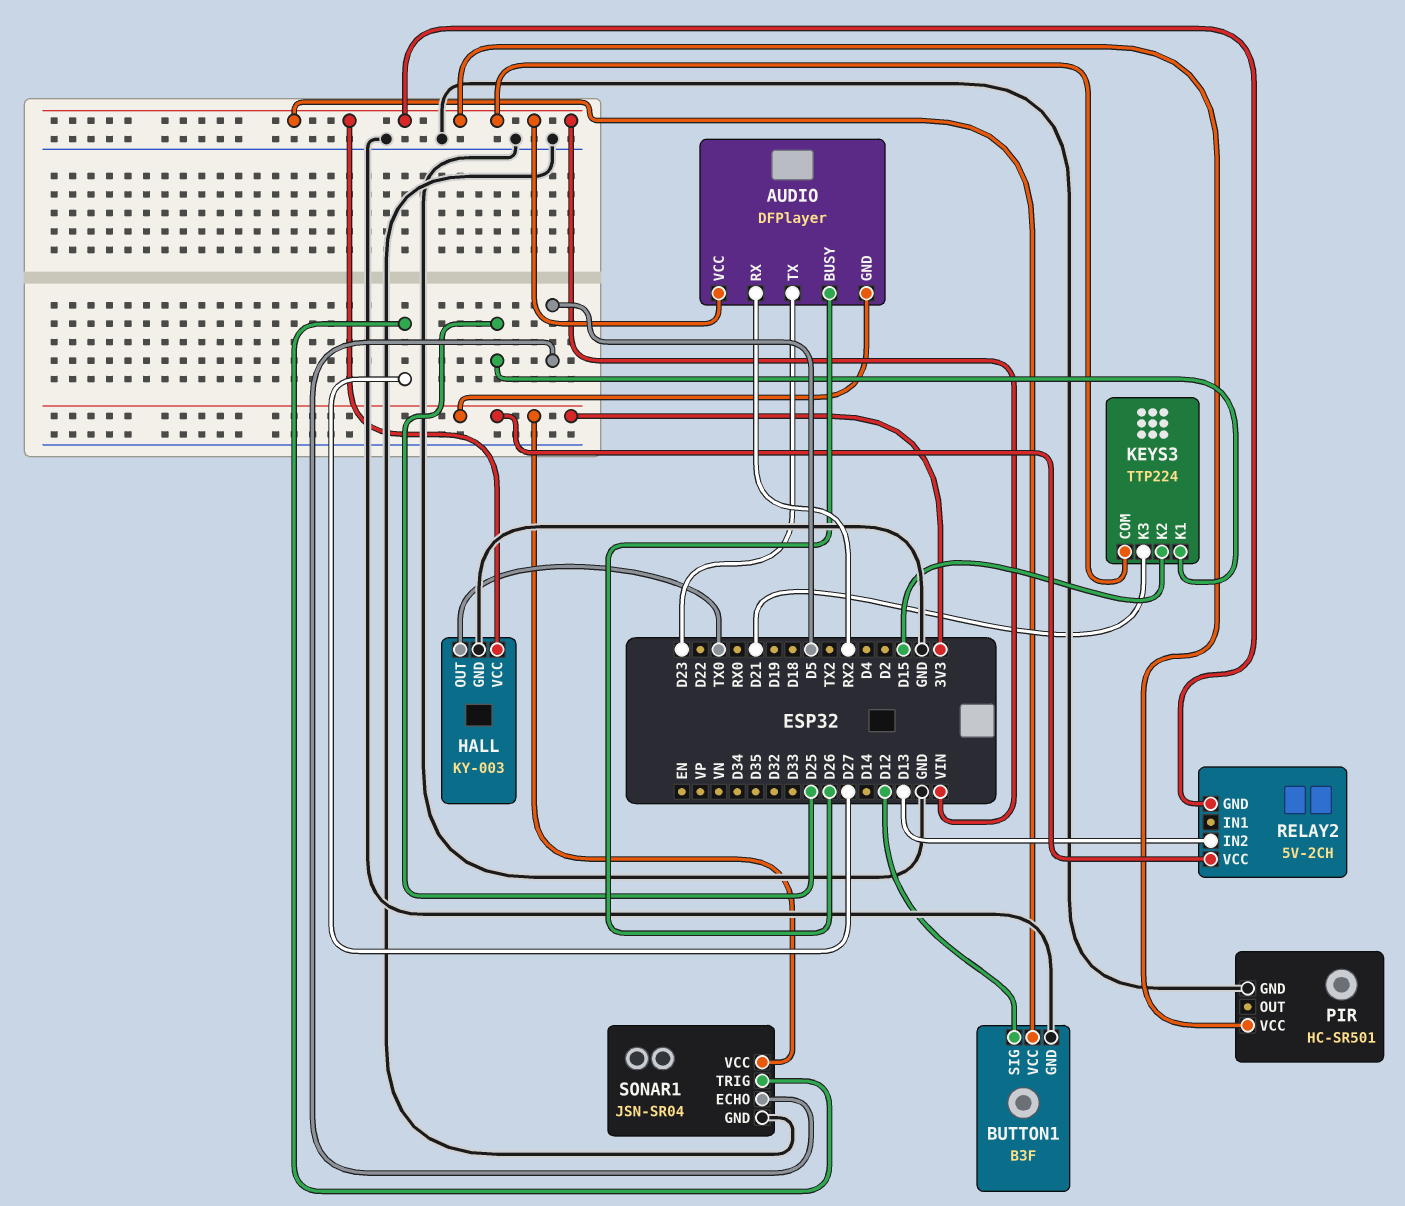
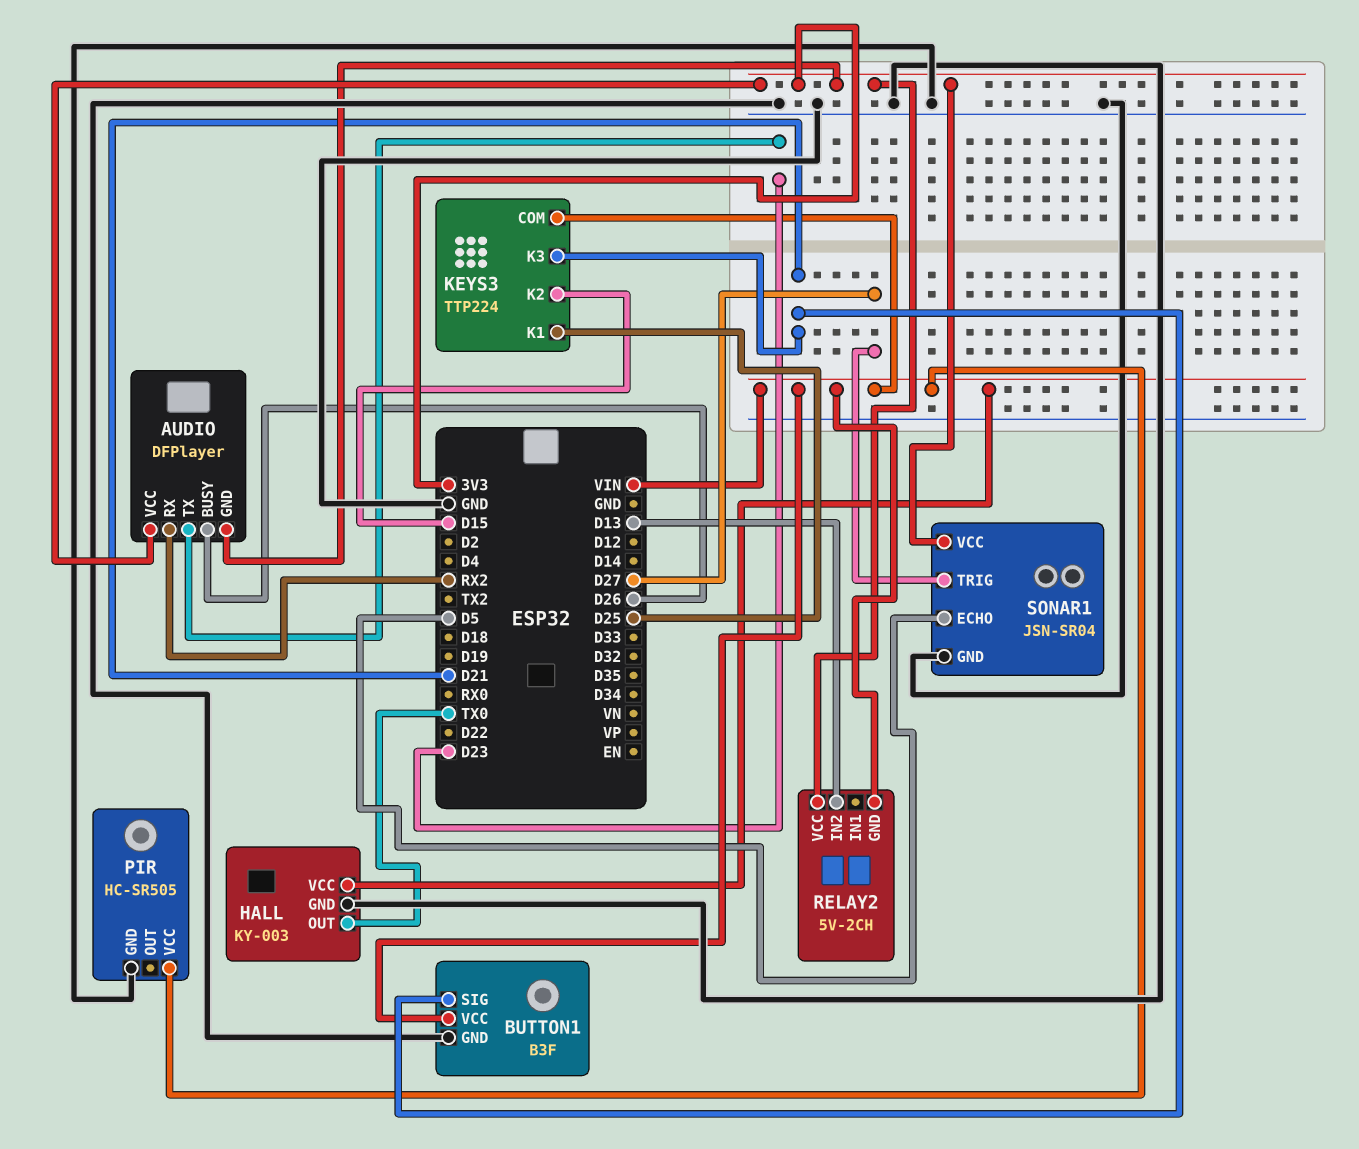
AUDIO pin VCC: VIN -> 3V3
BUTTON1 pin SIG: D12 -> D21
PIR: HC-SR501 -> HC-SR505

